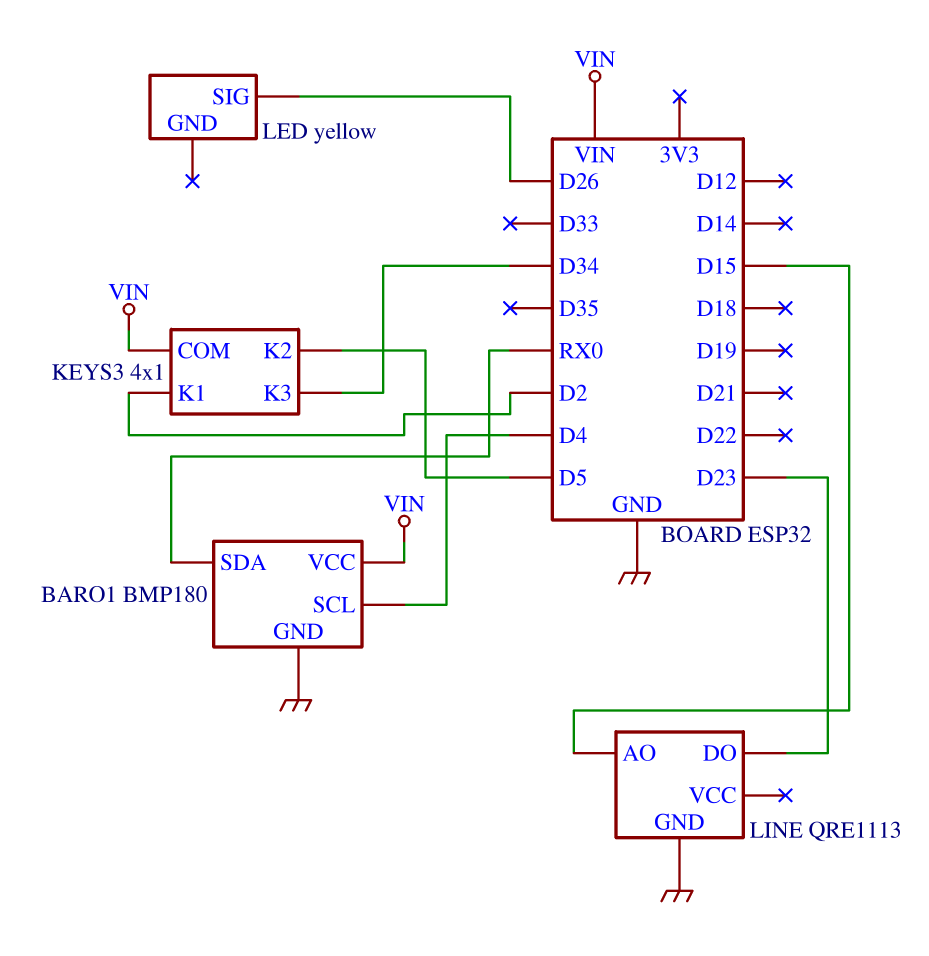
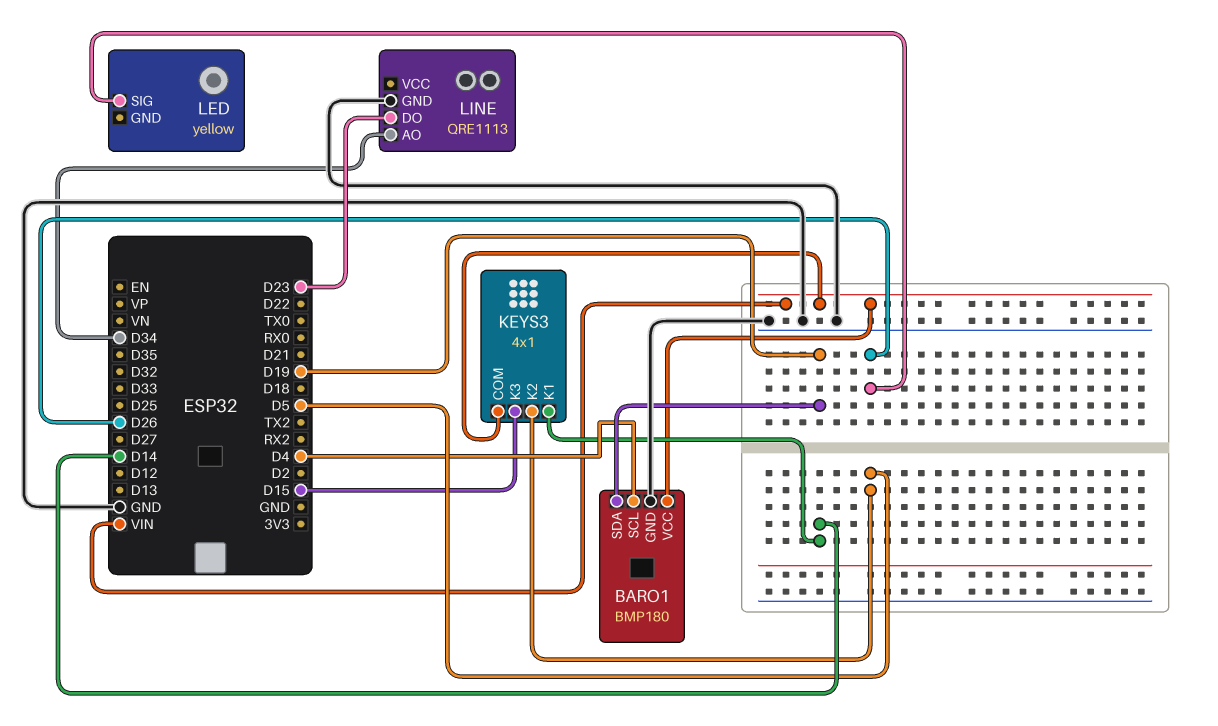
BARO1 pin SDA: RX0 -> D19
KEYS3 pin K1: D2 -> D14
KEYS3 pin K3: D34 -> D15
LINE pin AO: D15 -> D34

